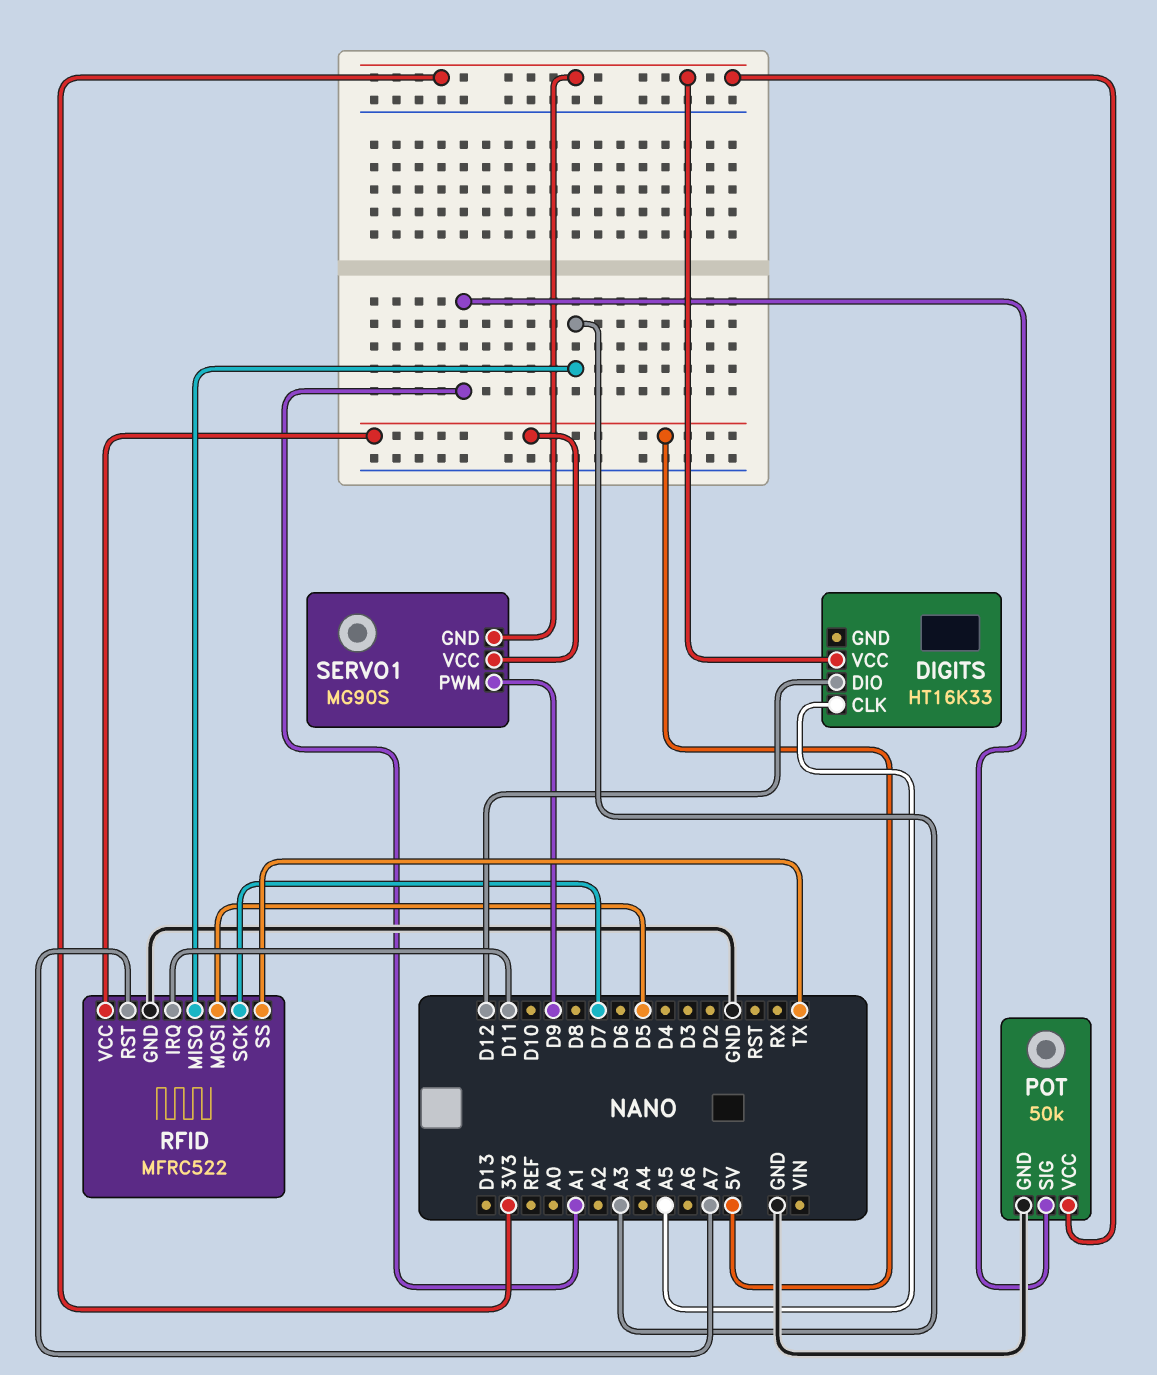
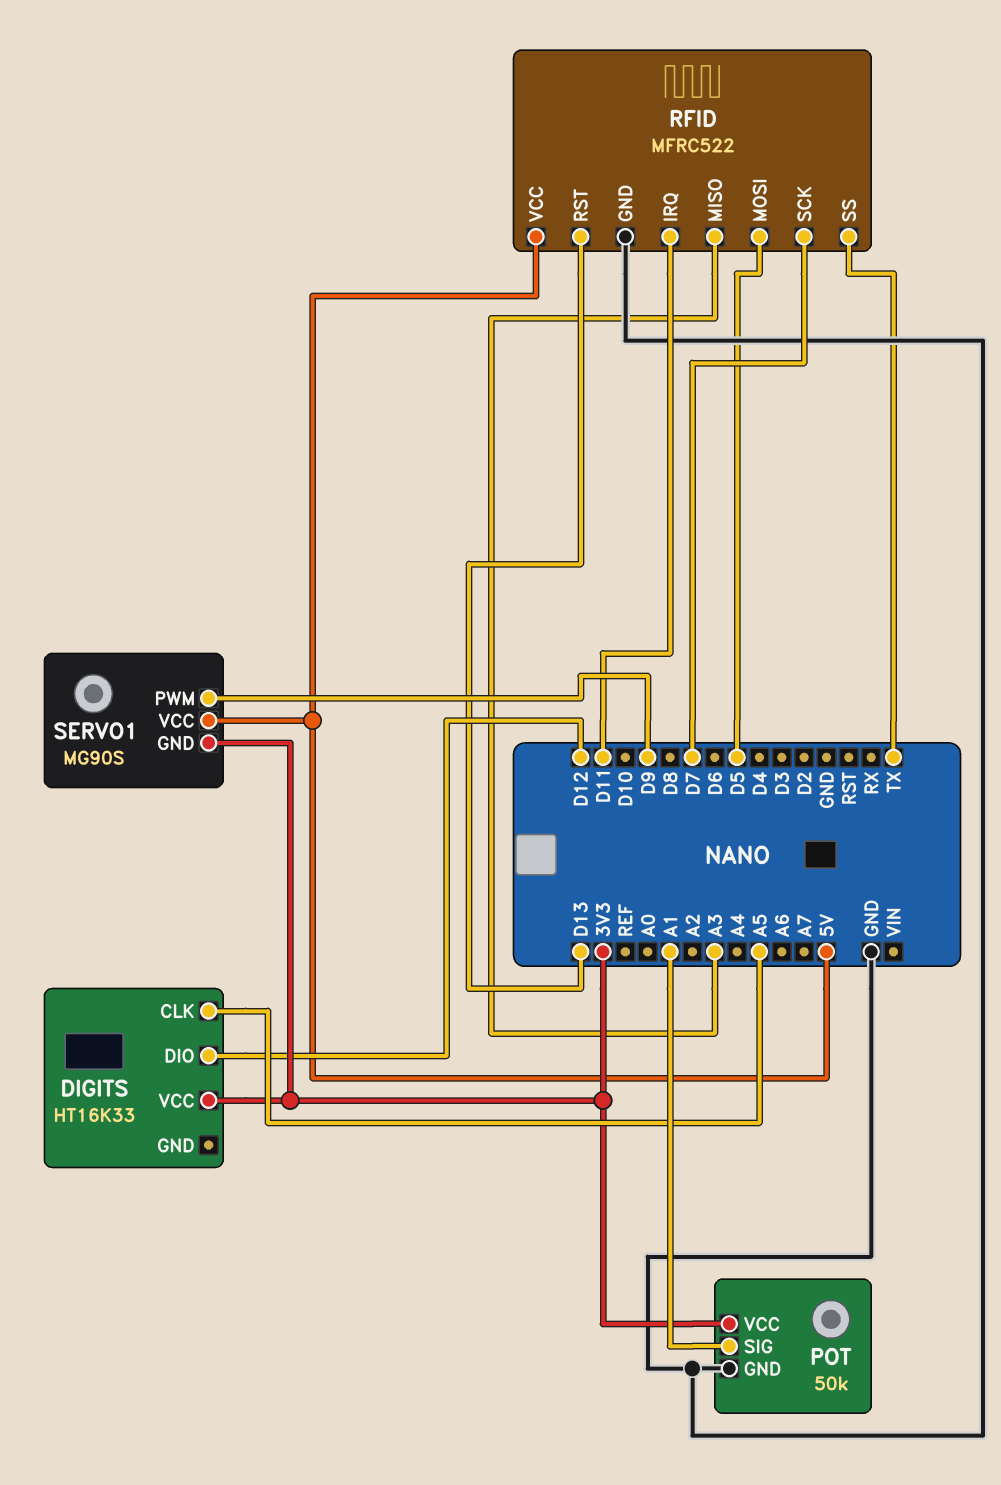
RFID pin RST: A7 -> D13

